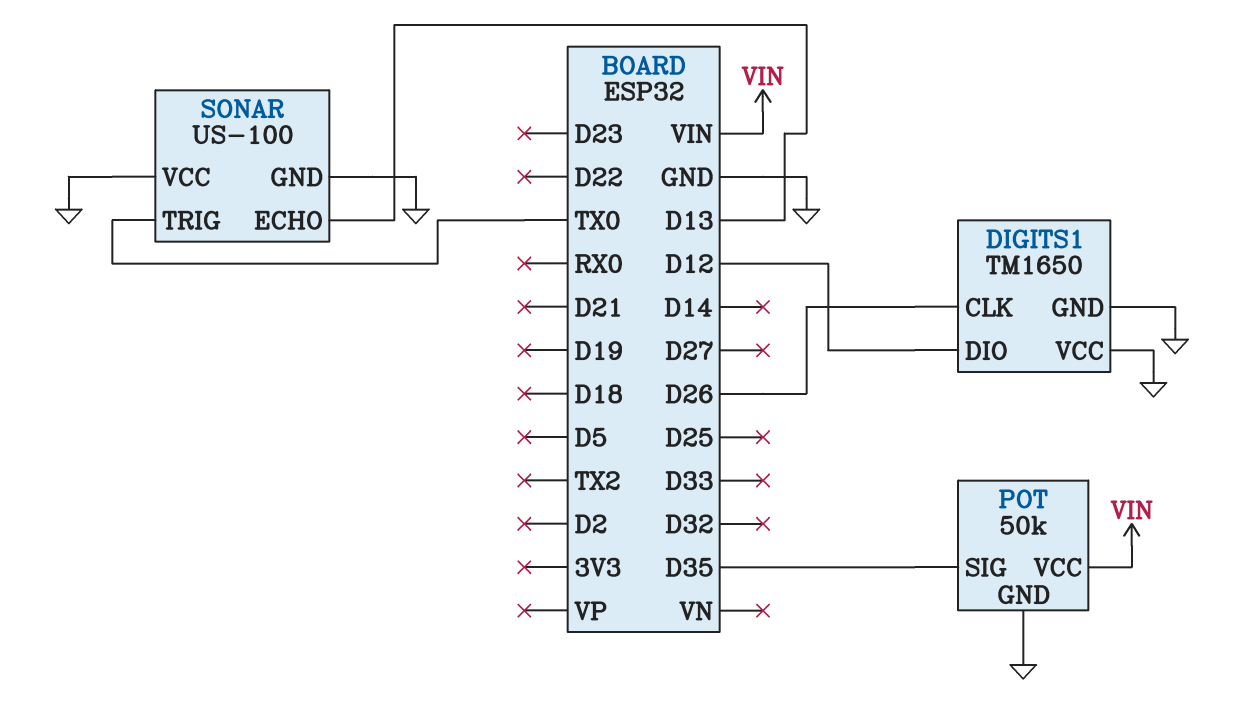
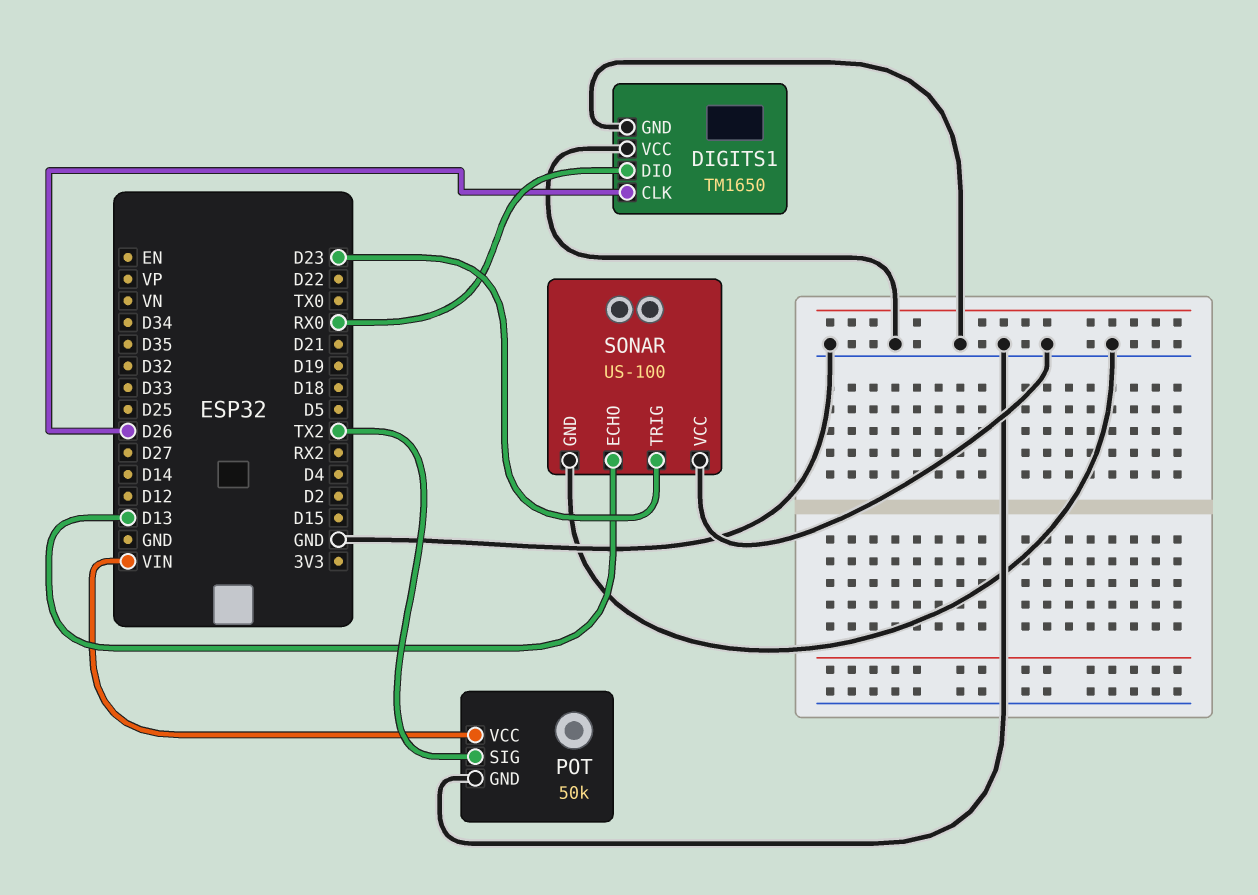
DIGITS1 pin DIO: D12 -> RX0
POT pin SIG: D35 -> TX2
SONAR pin TRIG: TX0 -> D23

